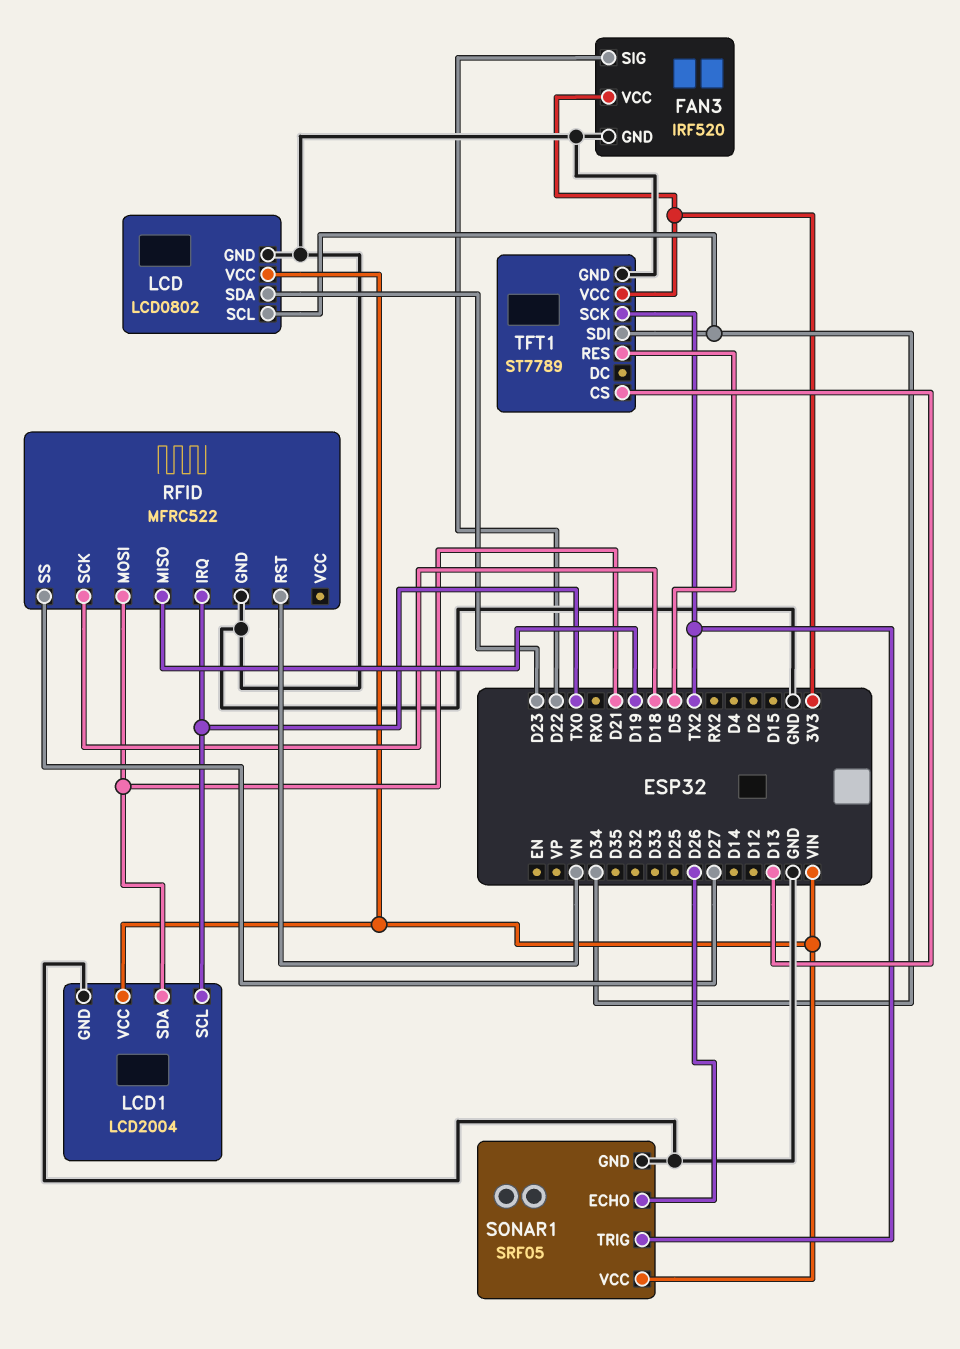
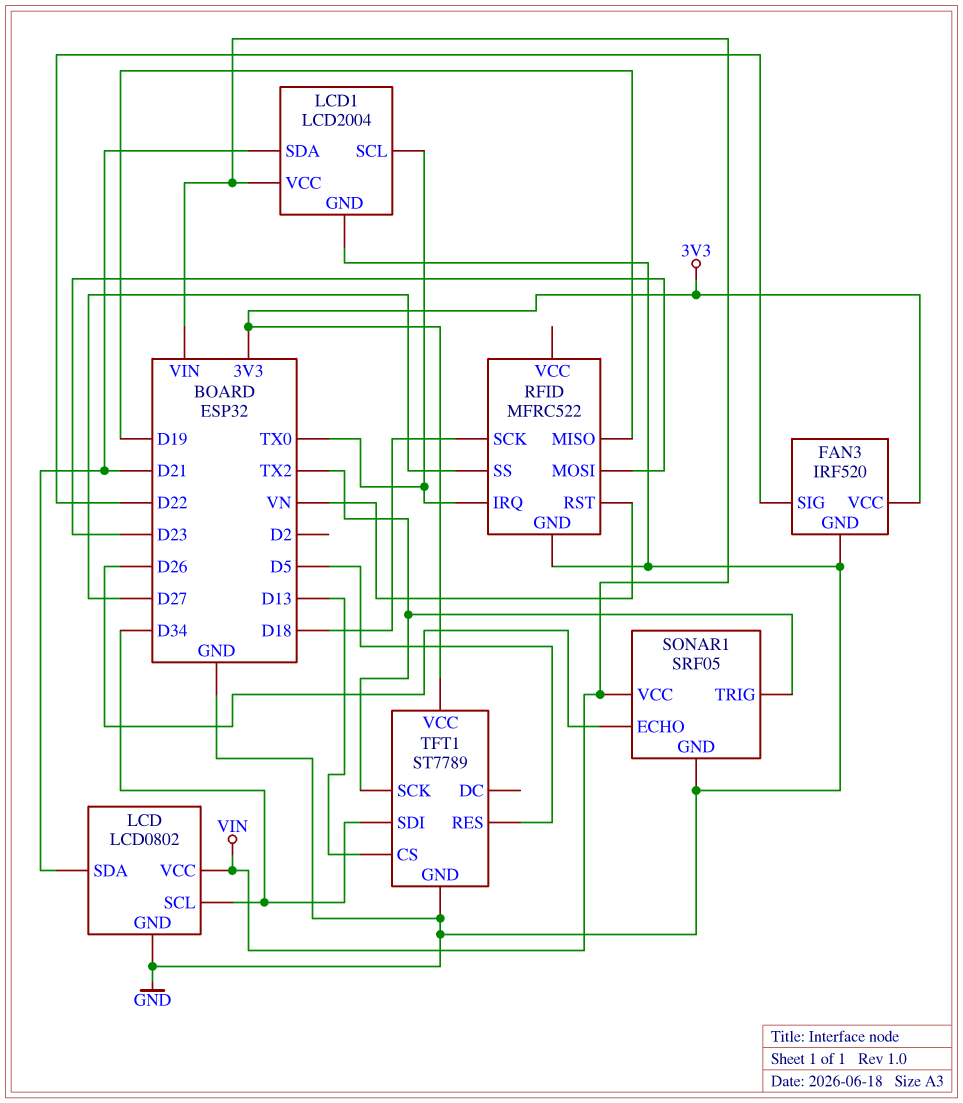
LCD pin SDA: D23 -> D21
RFID pin MOSI: D21 -> D23

